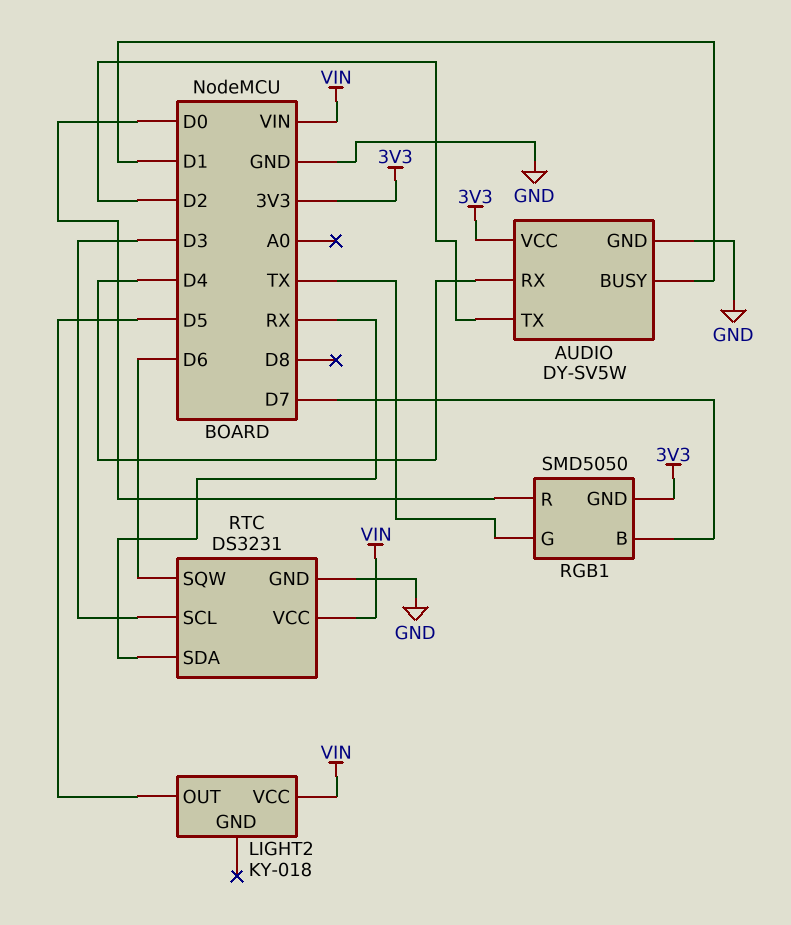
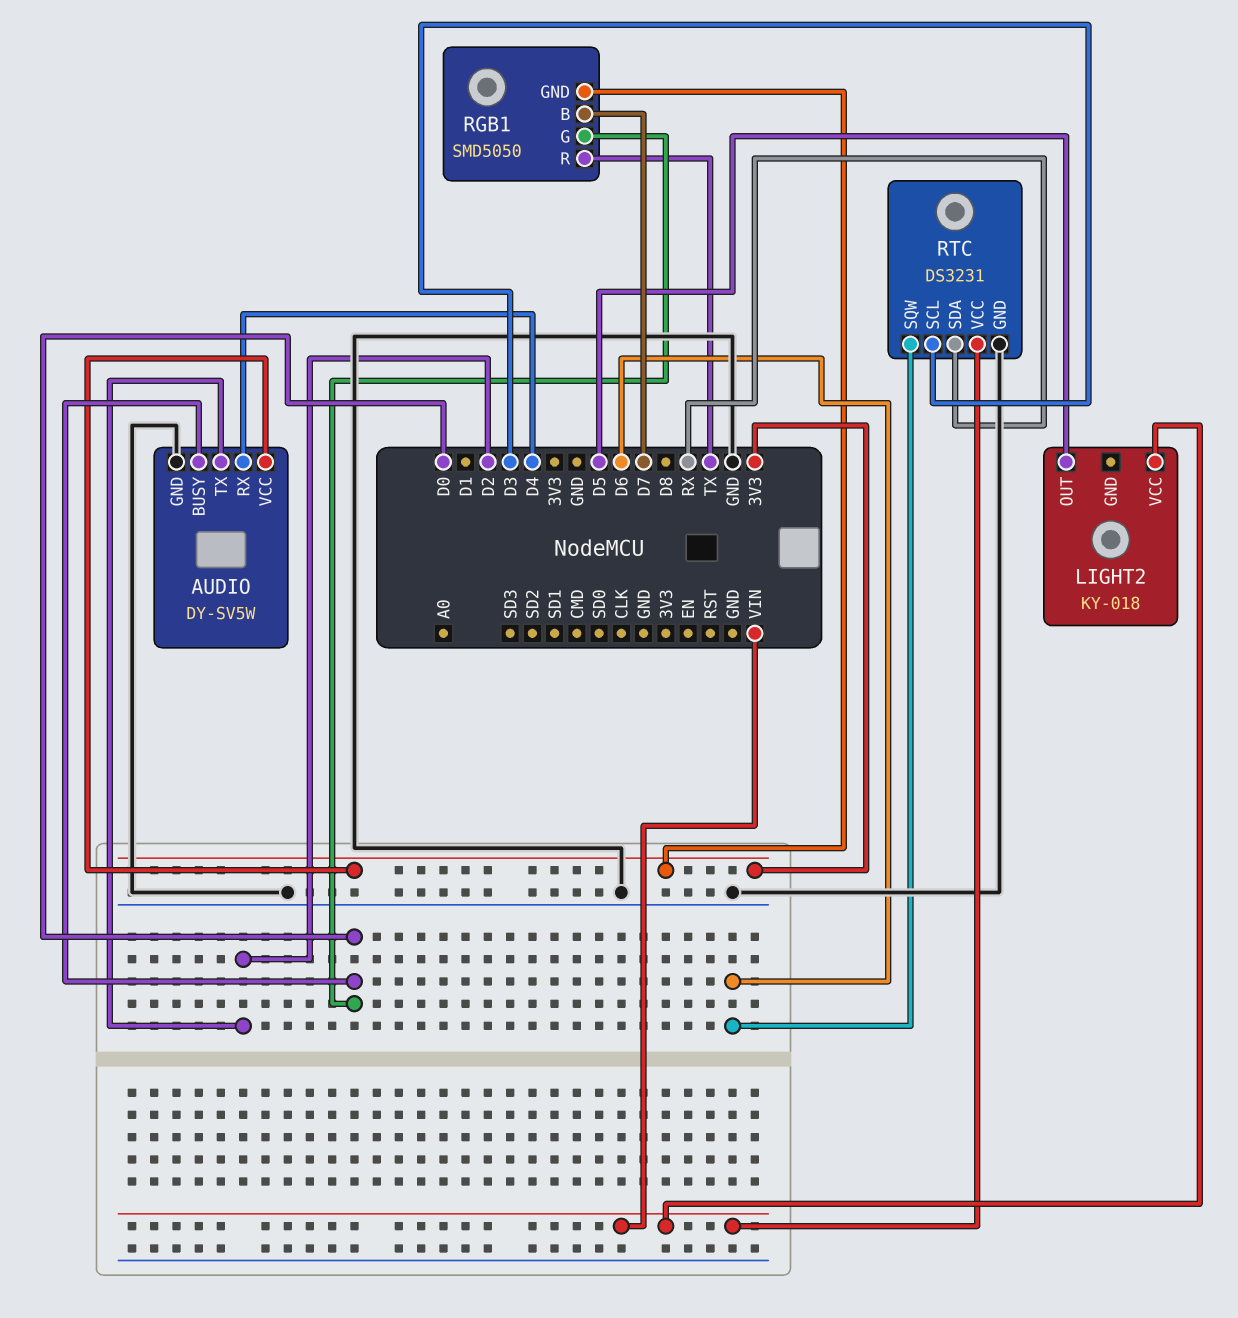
AUDIO pin BUSY: D1 -> D0
RGB1 pin G: TX -> D0
RGB1 pin R: D0 -> TX

